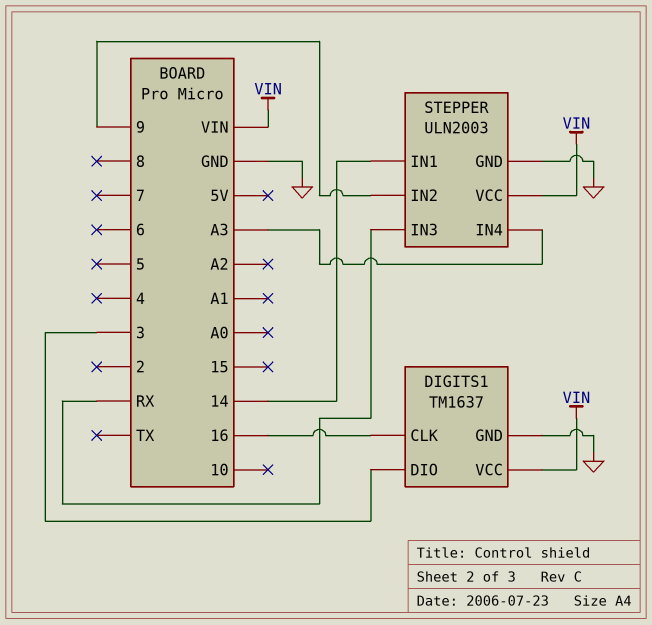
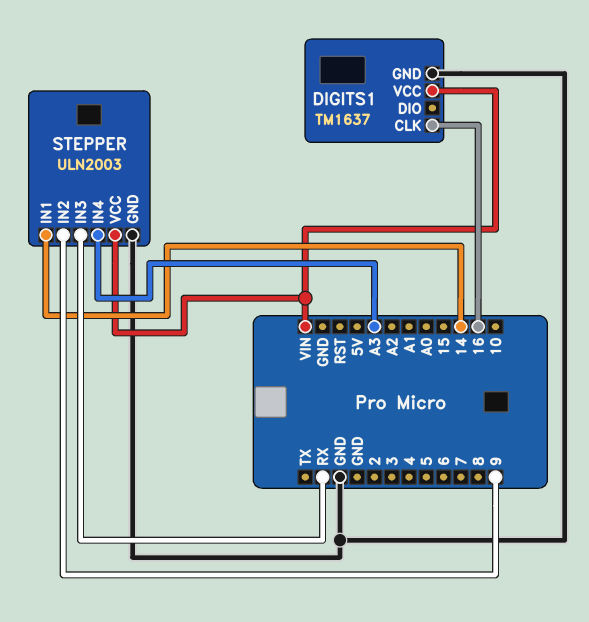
DIGITS1 pin DIO: 3 -> none

